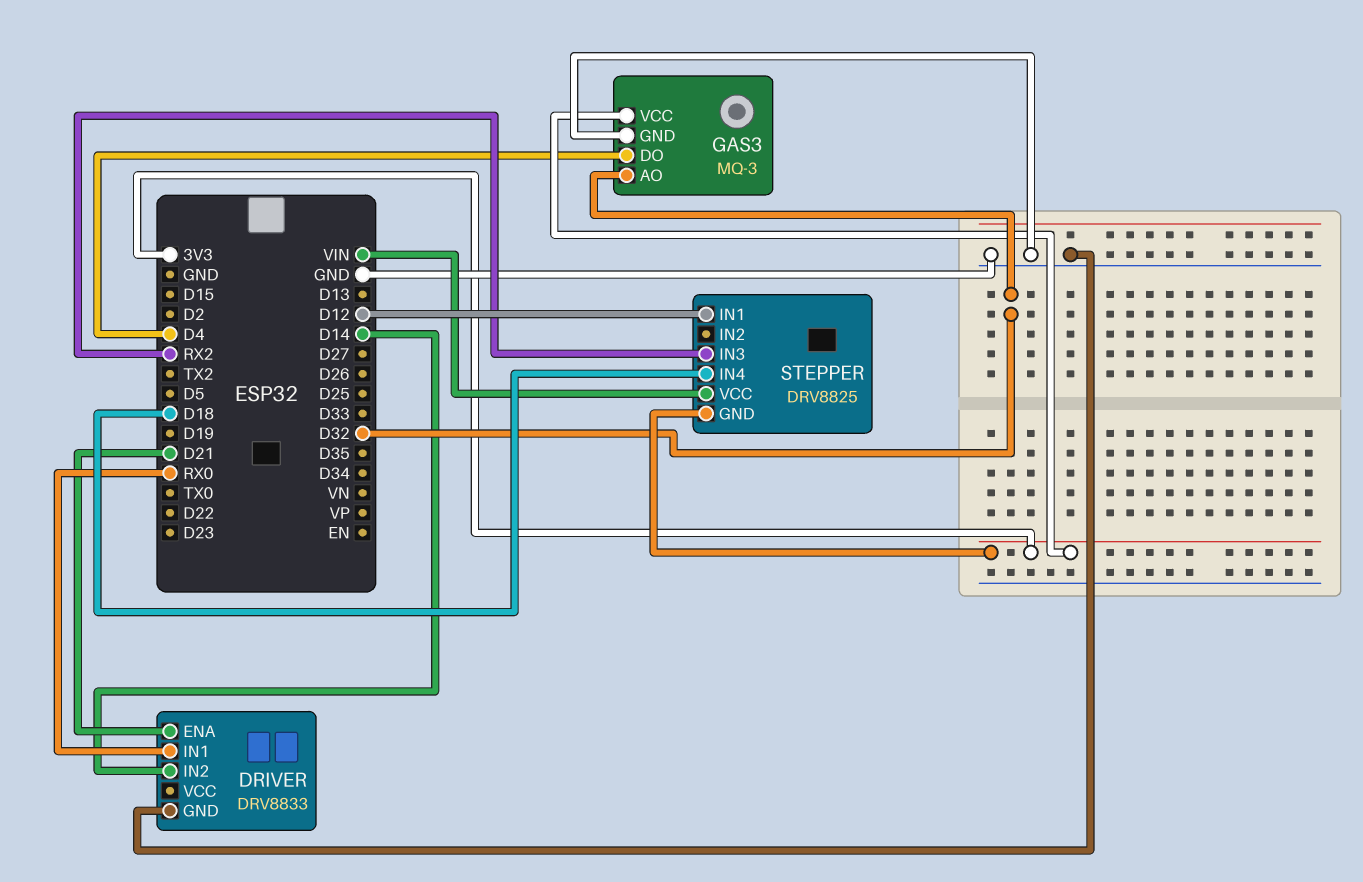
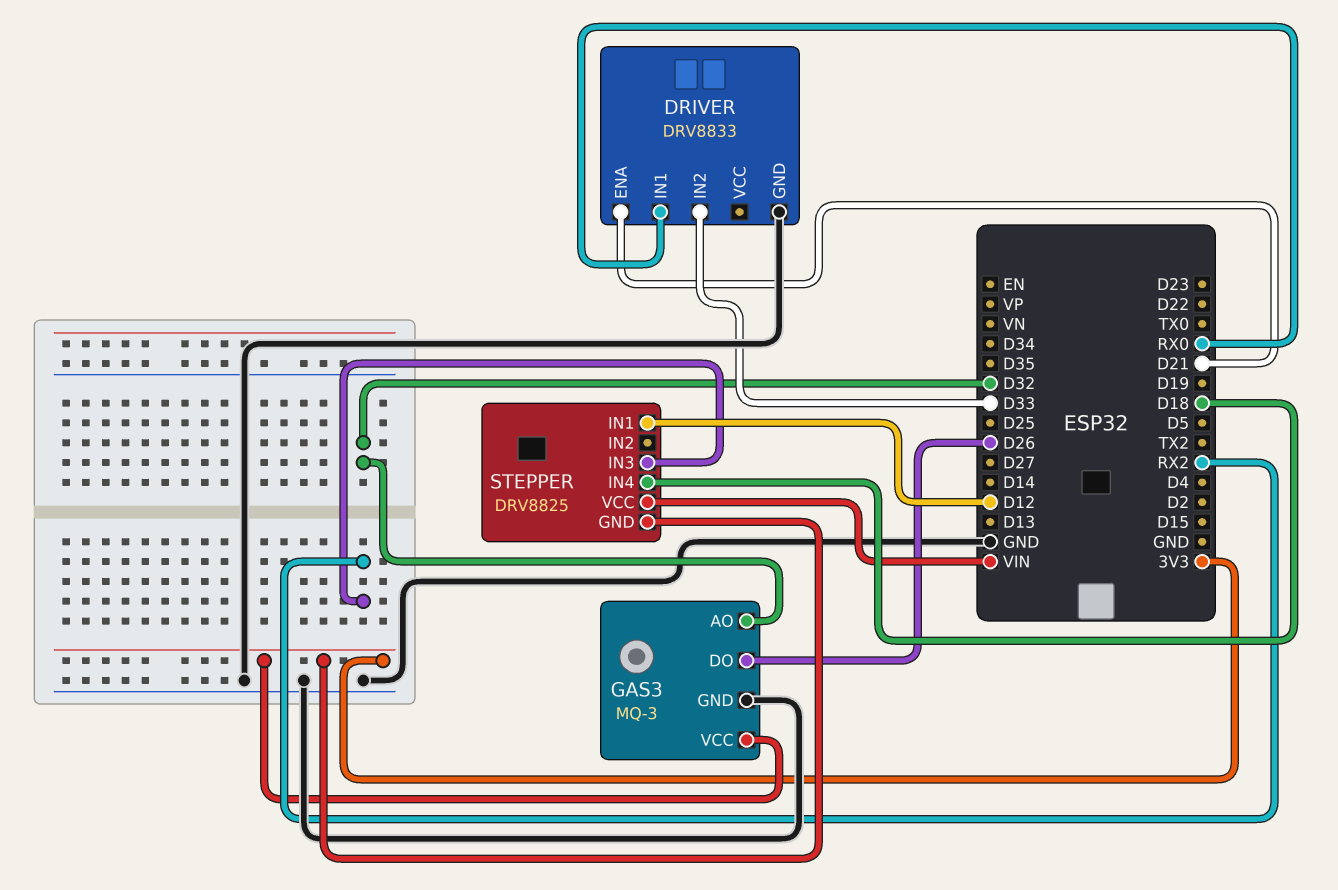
DRIVER pin IN2: D14 -> D33
GAS3 pin DO: D4 -> D26

